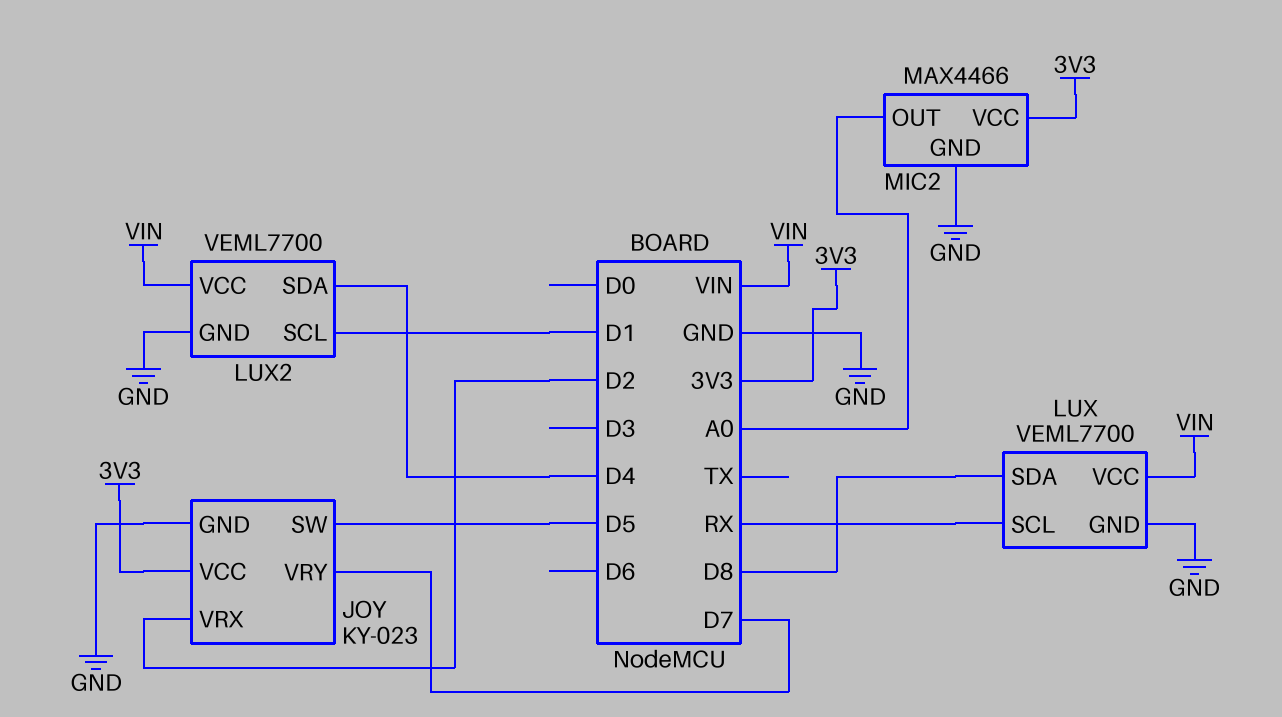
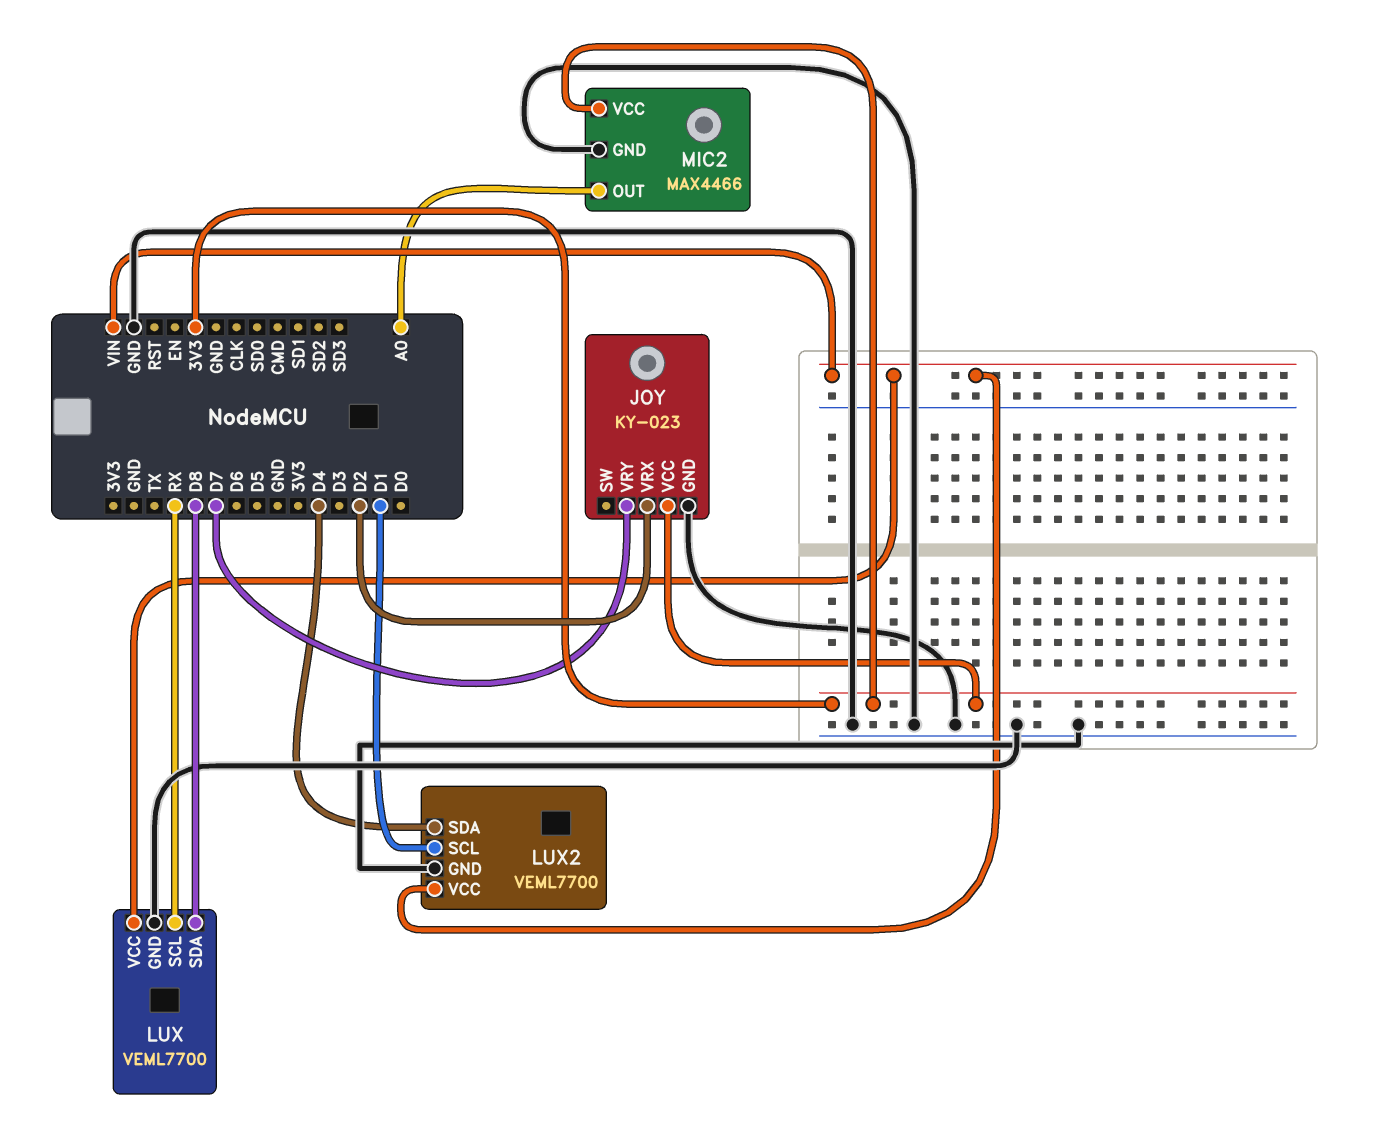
JOY pin SW: D5 -> none

